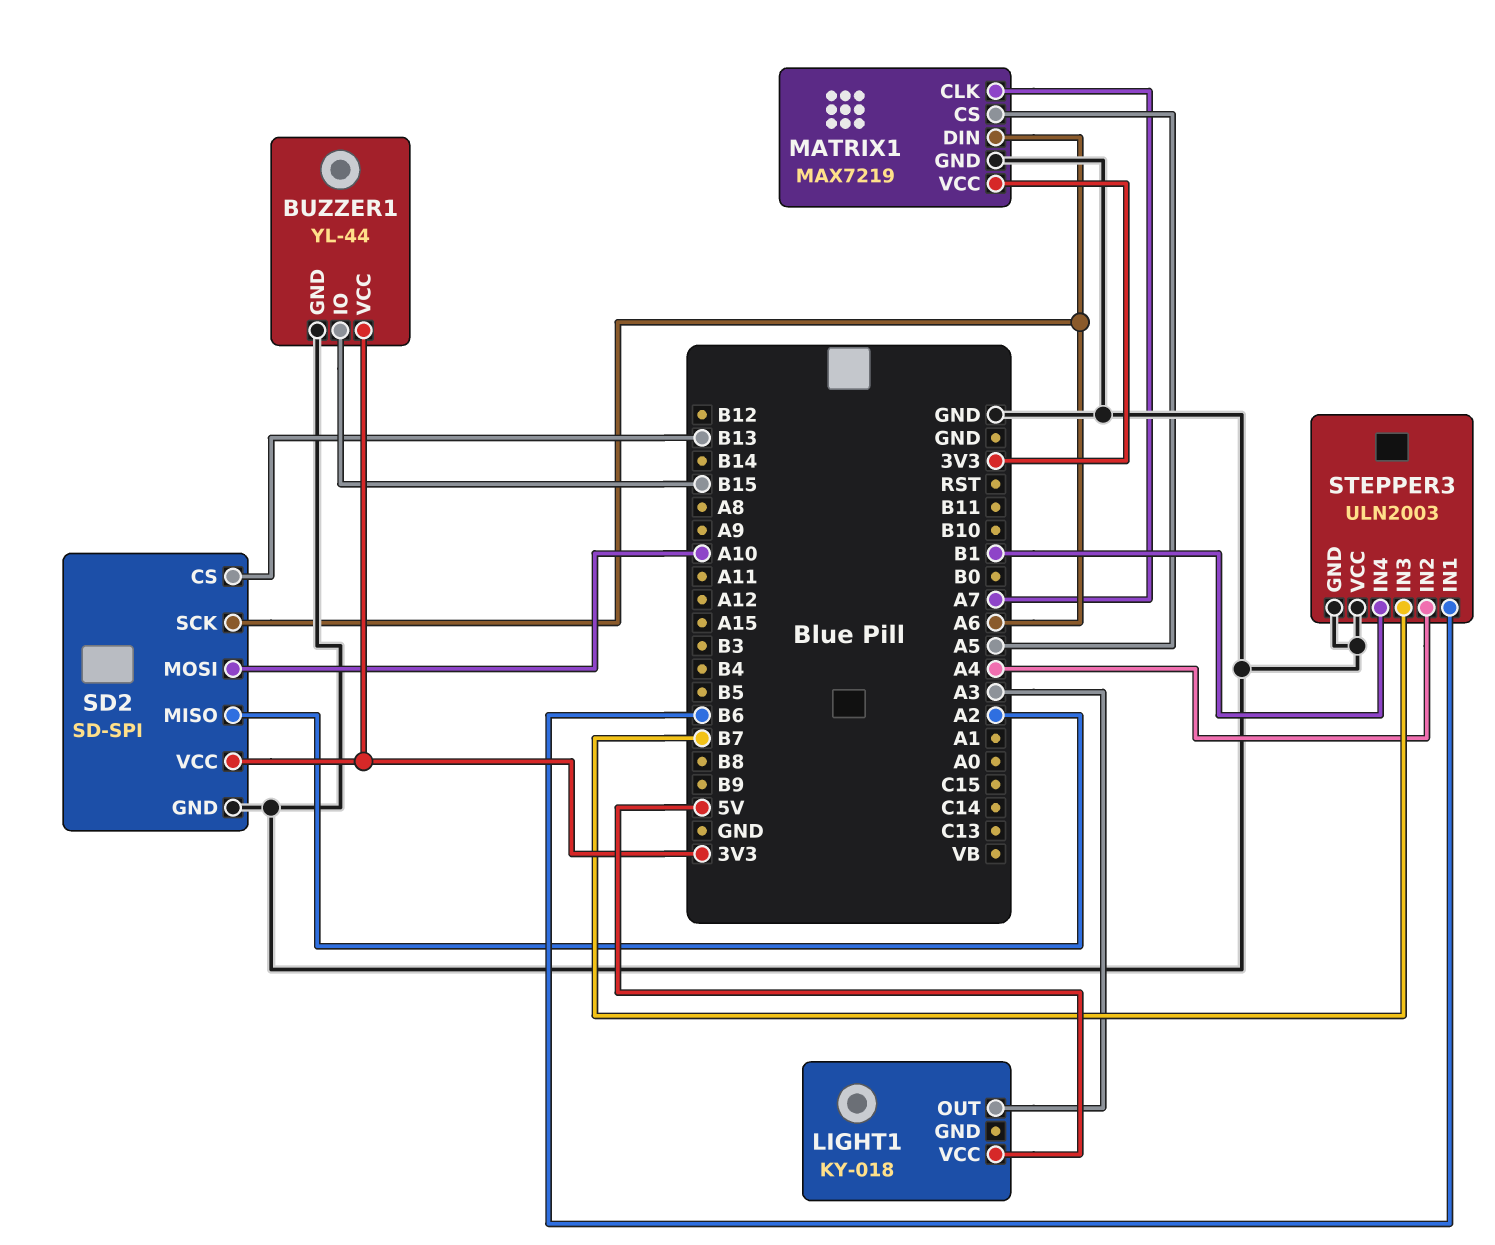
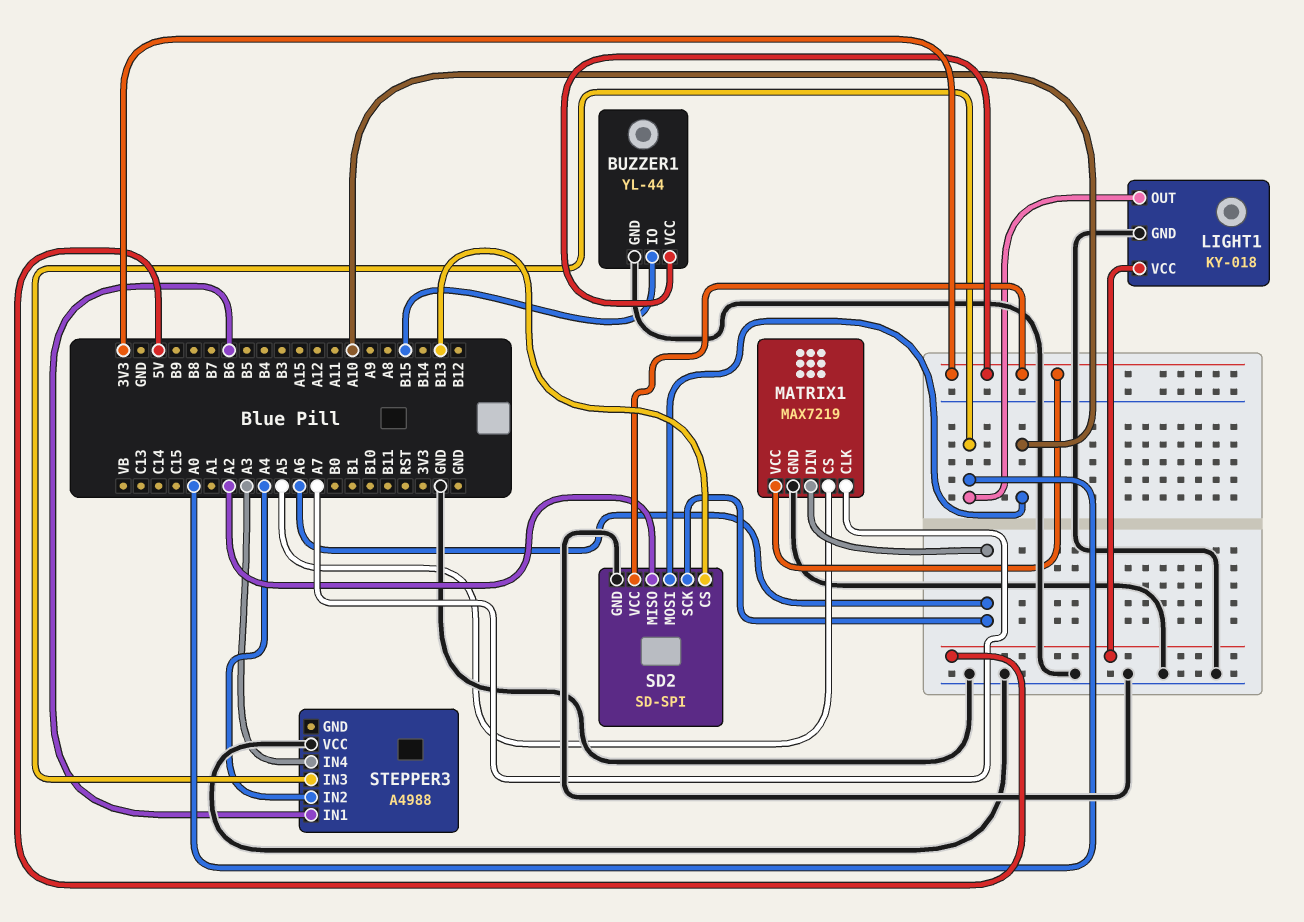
LIGHT1 pin GND: none -> GND
LIGHT1 pin OUT: A3 -> A0
STEPPER3: ULN2003 -> A4988
STEPPER3 pin GND: GND -> none
STEPPER3 pin IN3: B7 -> A0
STEPPER3 pin IN4: B1 -> A3

